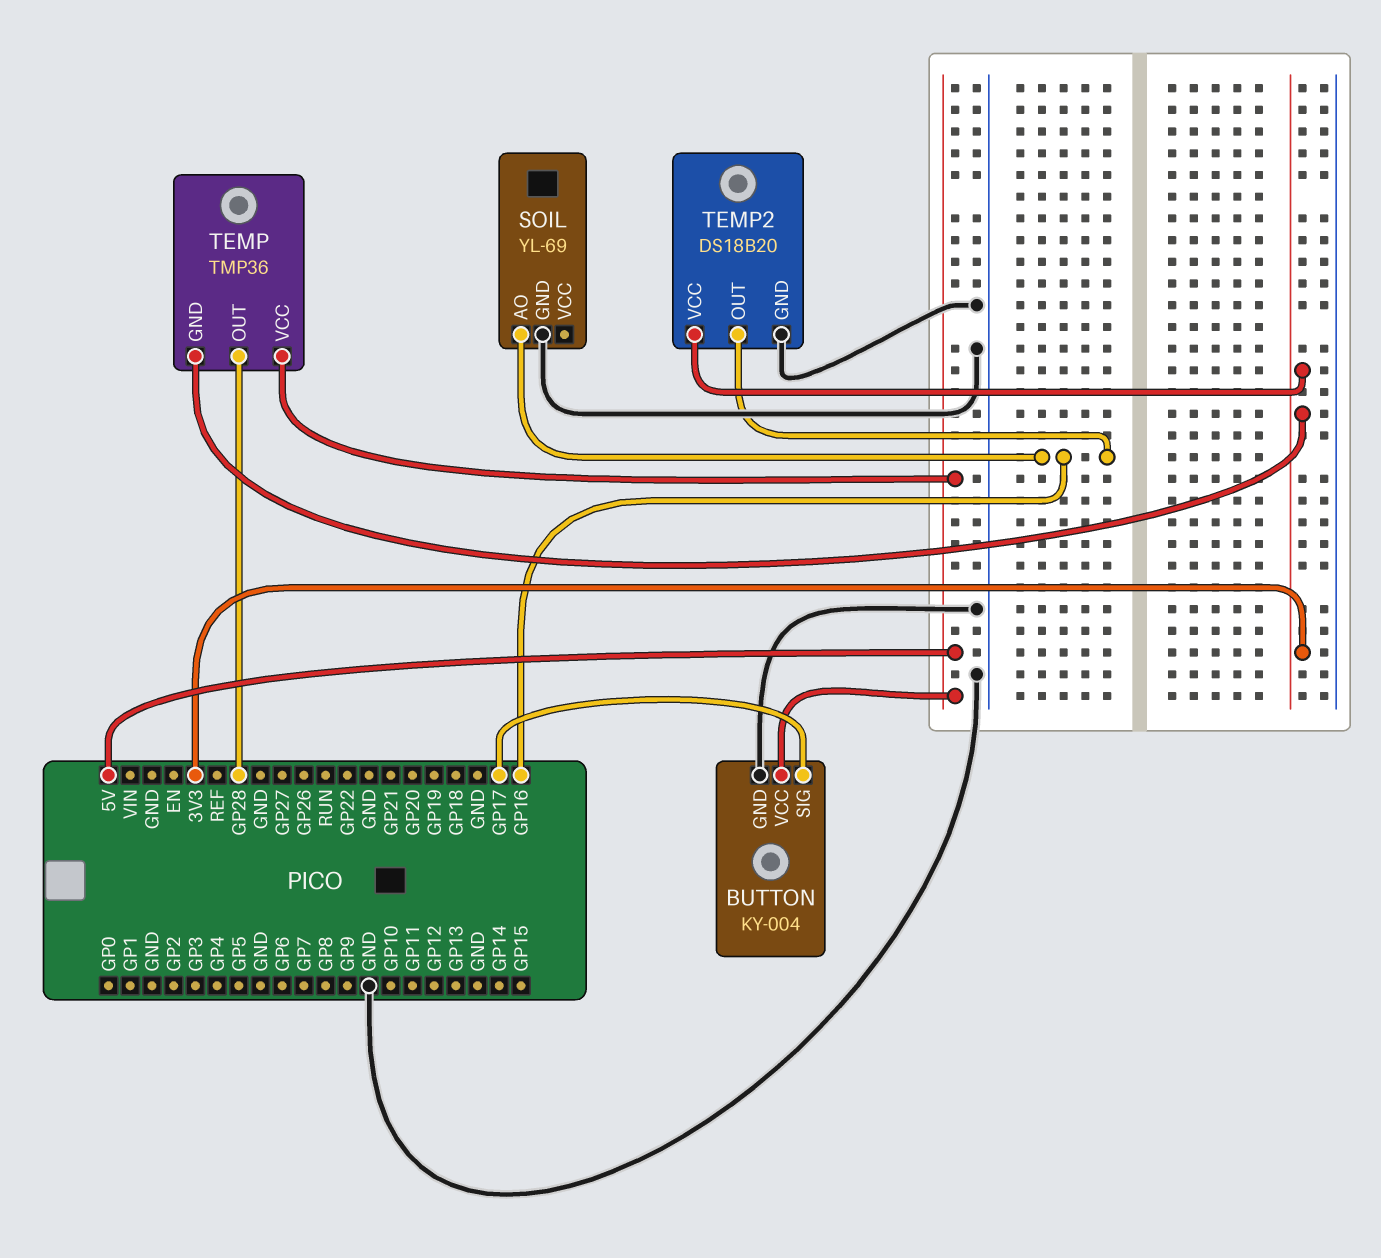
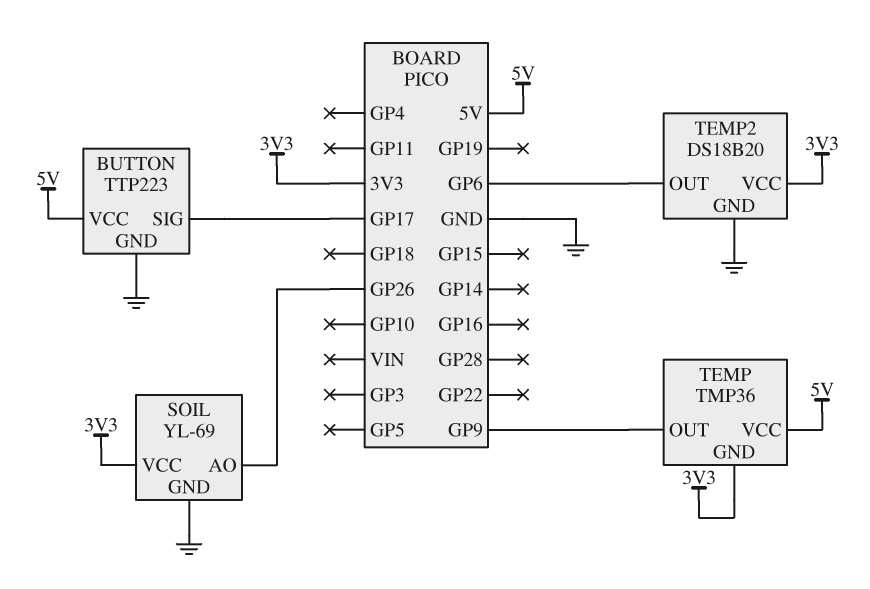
BUTTON: KY-004 -> TTP223
SOIL pin AO: GP16 -> GP26
SOIL pin VCC: none -> 3V3
TEMP pin OUT: GP28 -> GP9
TEMP2 pin OUT: GP16 -> GP6

